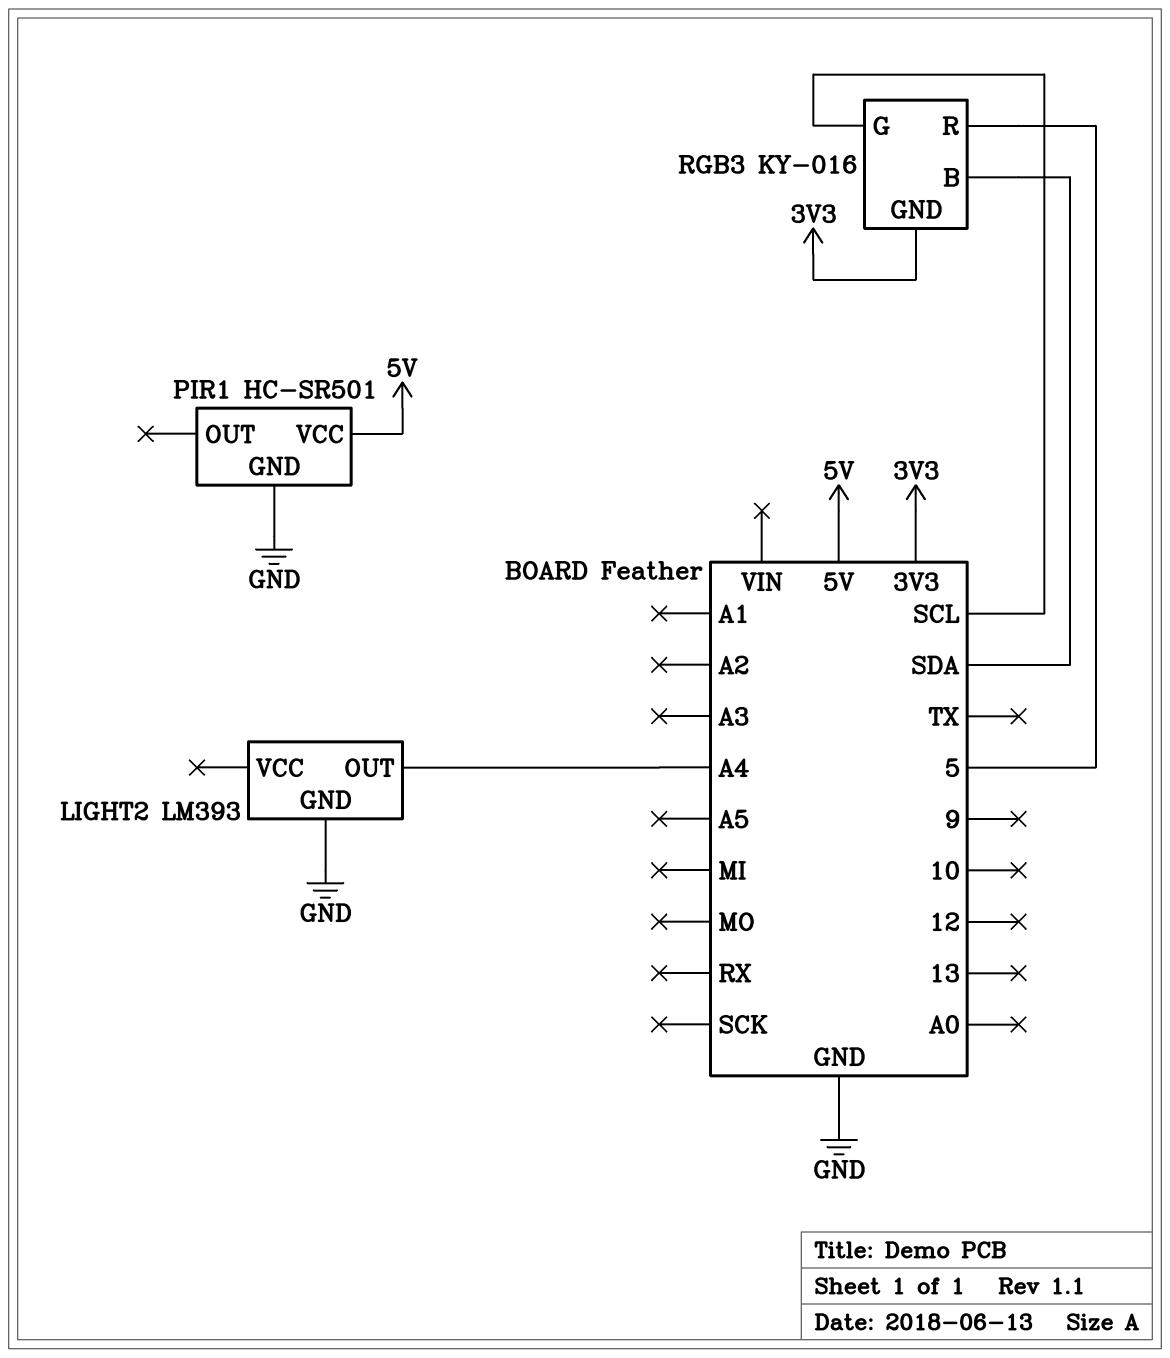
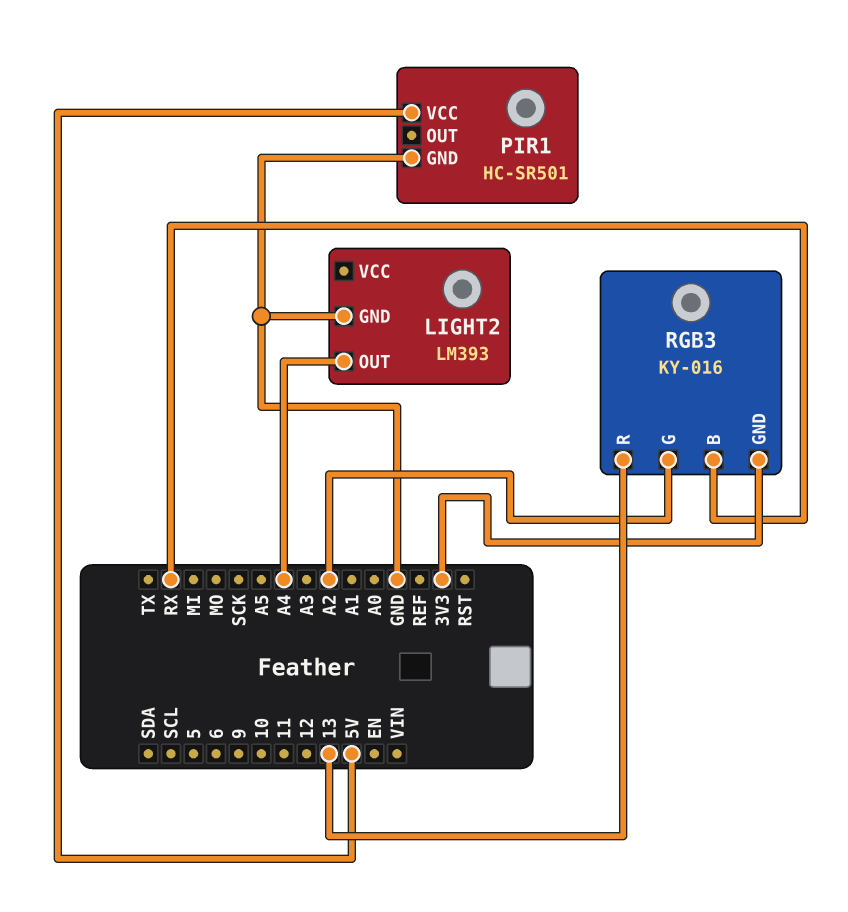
RGB3 pin B: SDA -> RX
RGB3 pin G: SCL -> A2
RGB3 pin R: 5 -> 13

